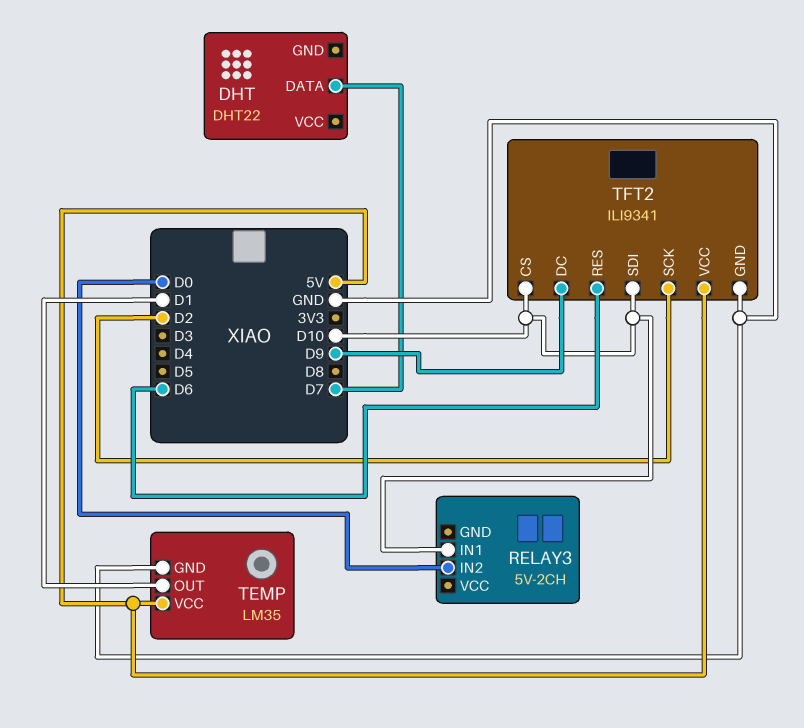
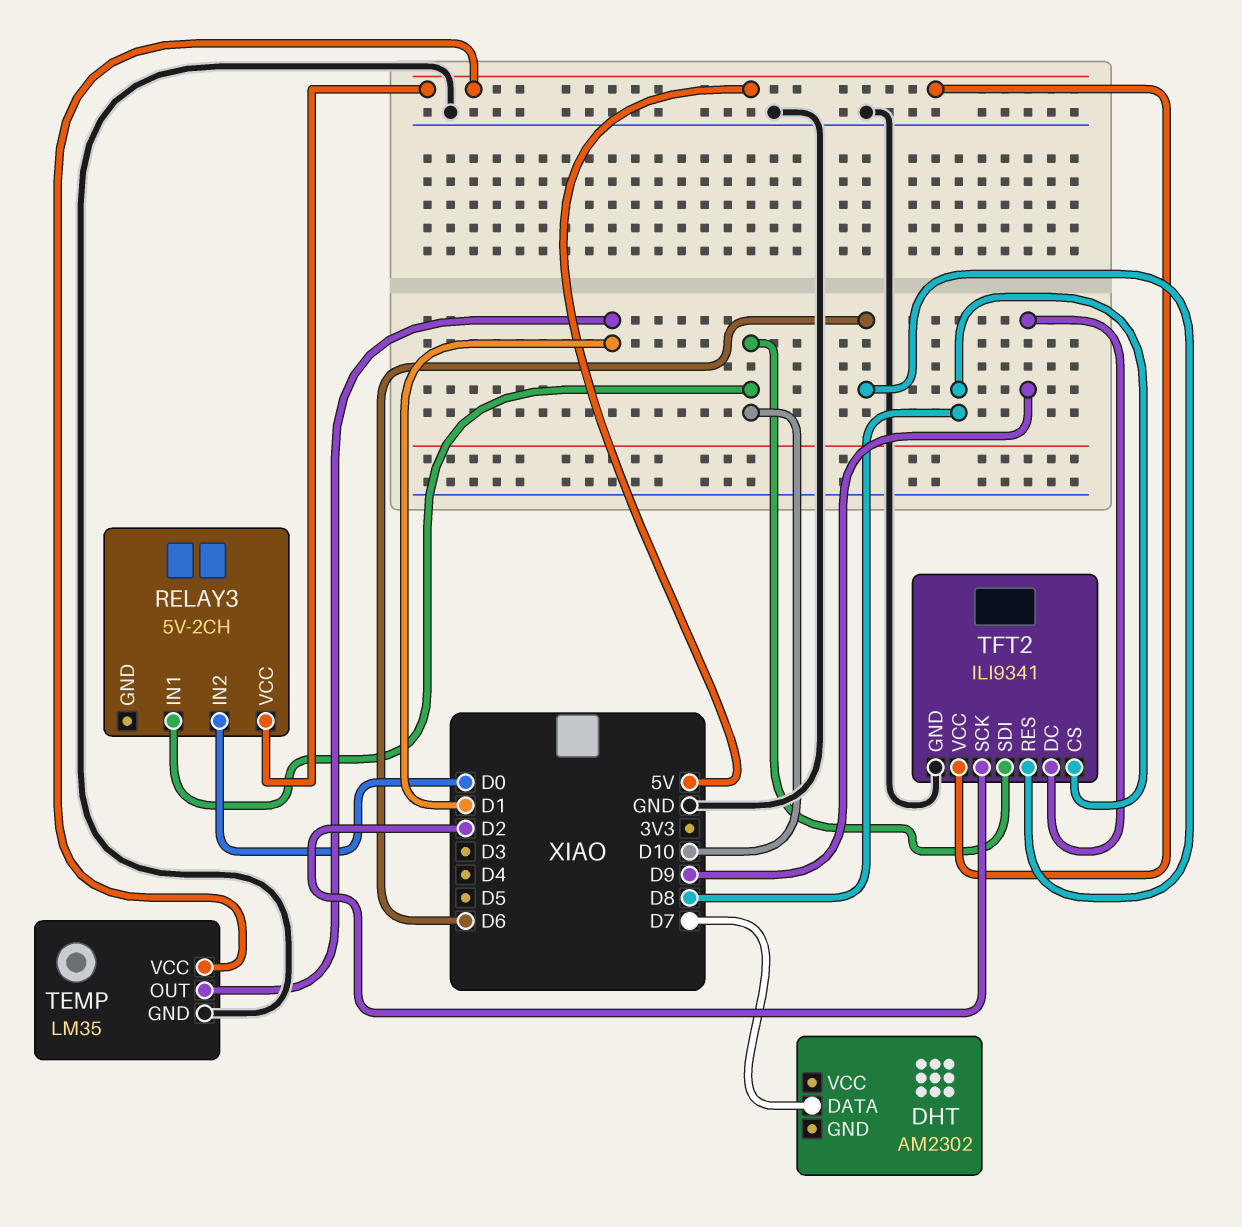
DHT: DHT22 -> AM2302
RELAY3 pin VCC: none -> 5V
TFT2 pin CS: D10 -> D8

